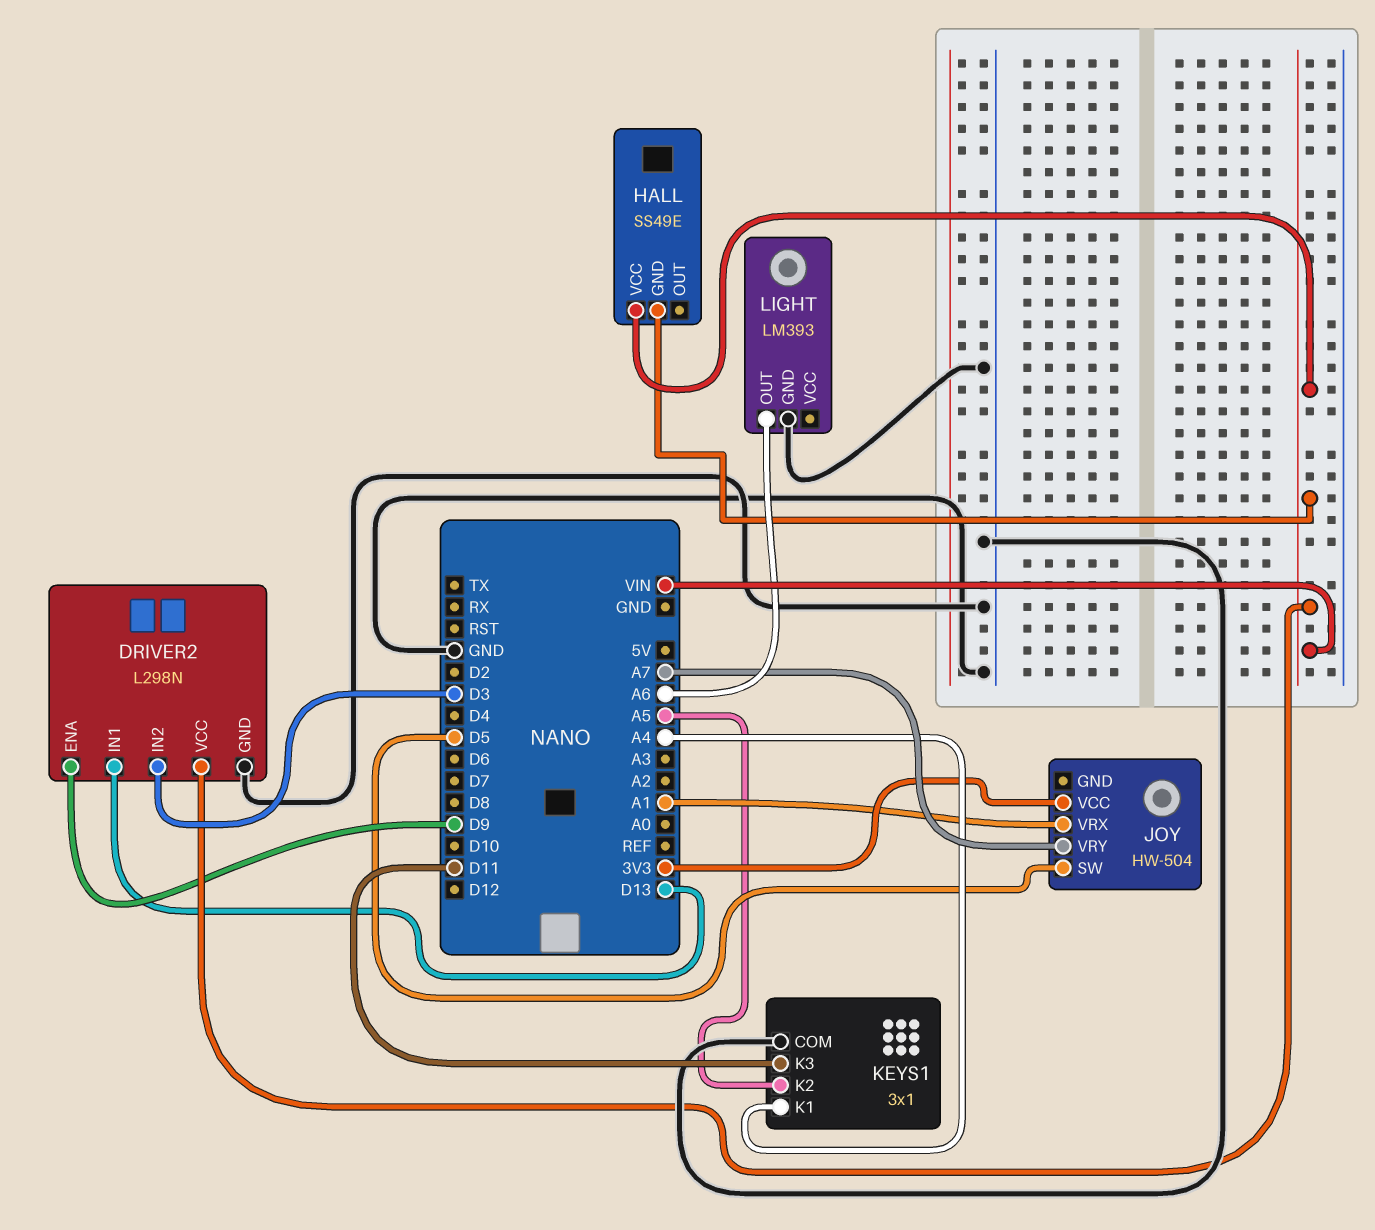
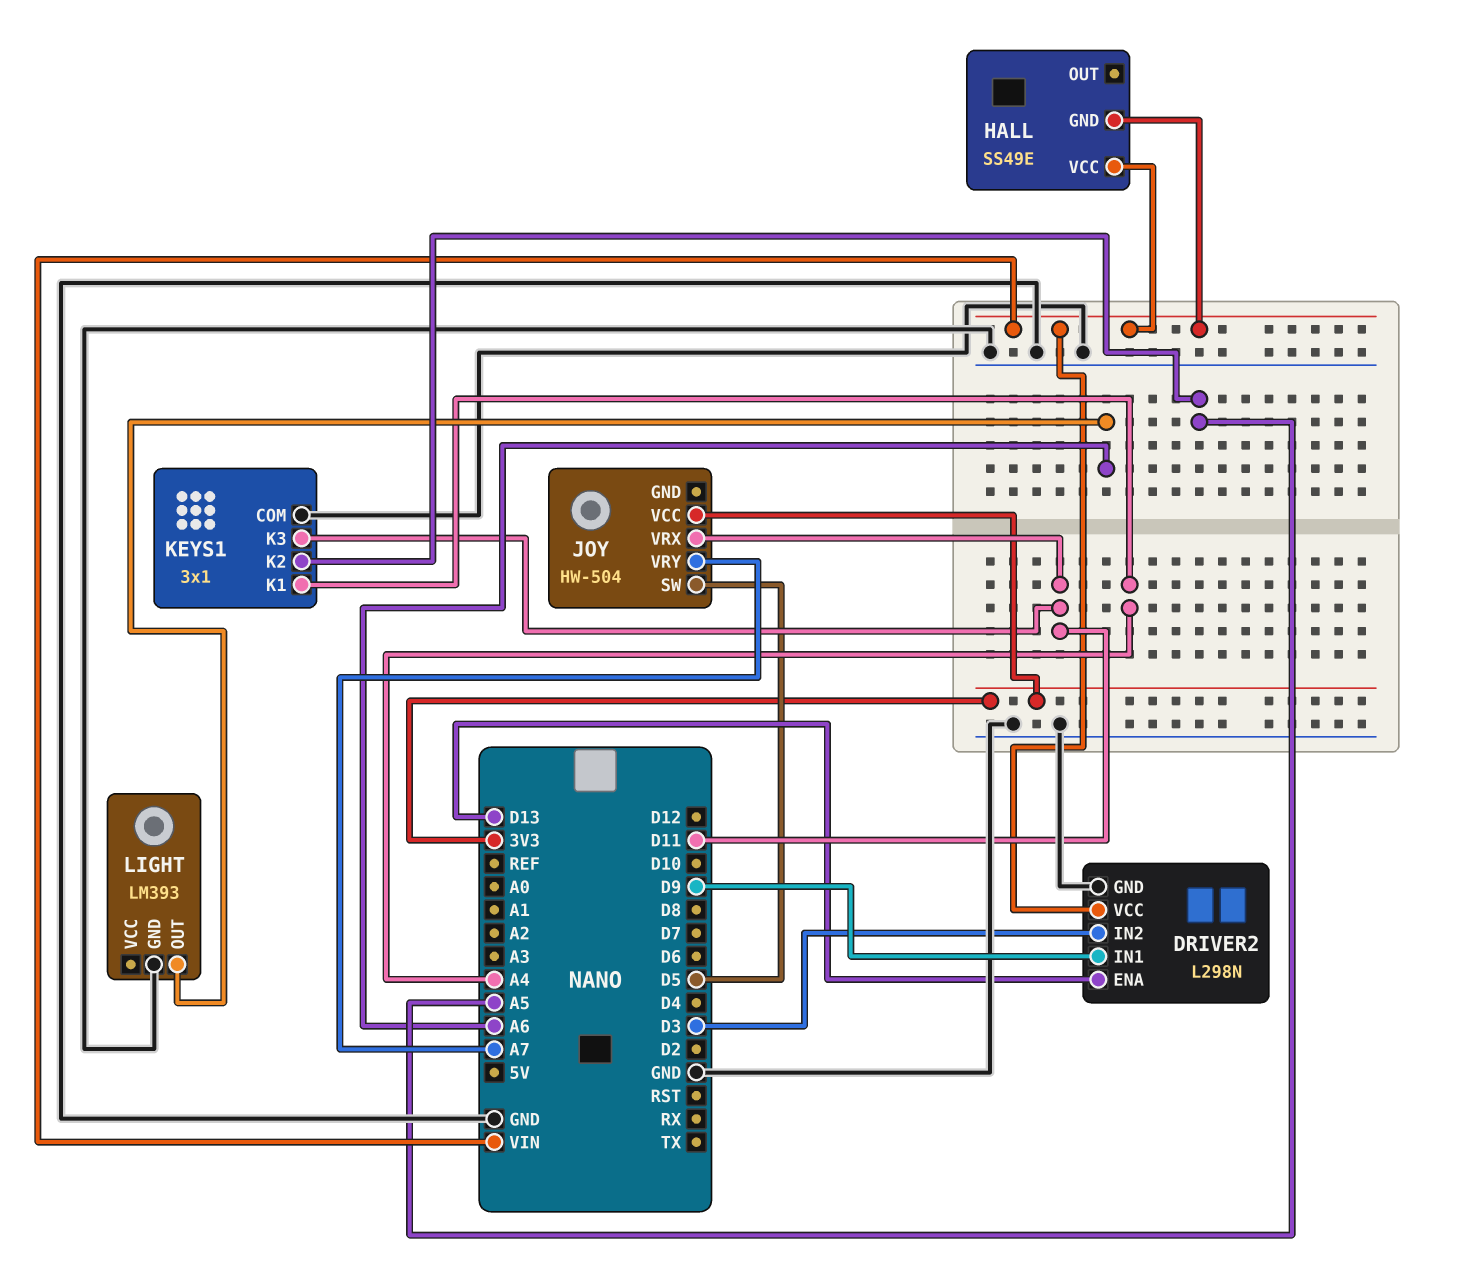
DRIVER2 pin ENA: D9 -> D13
DRIVER2 pin IN1: D13 -> D9
JOY pin VRX: A1 -> D11

